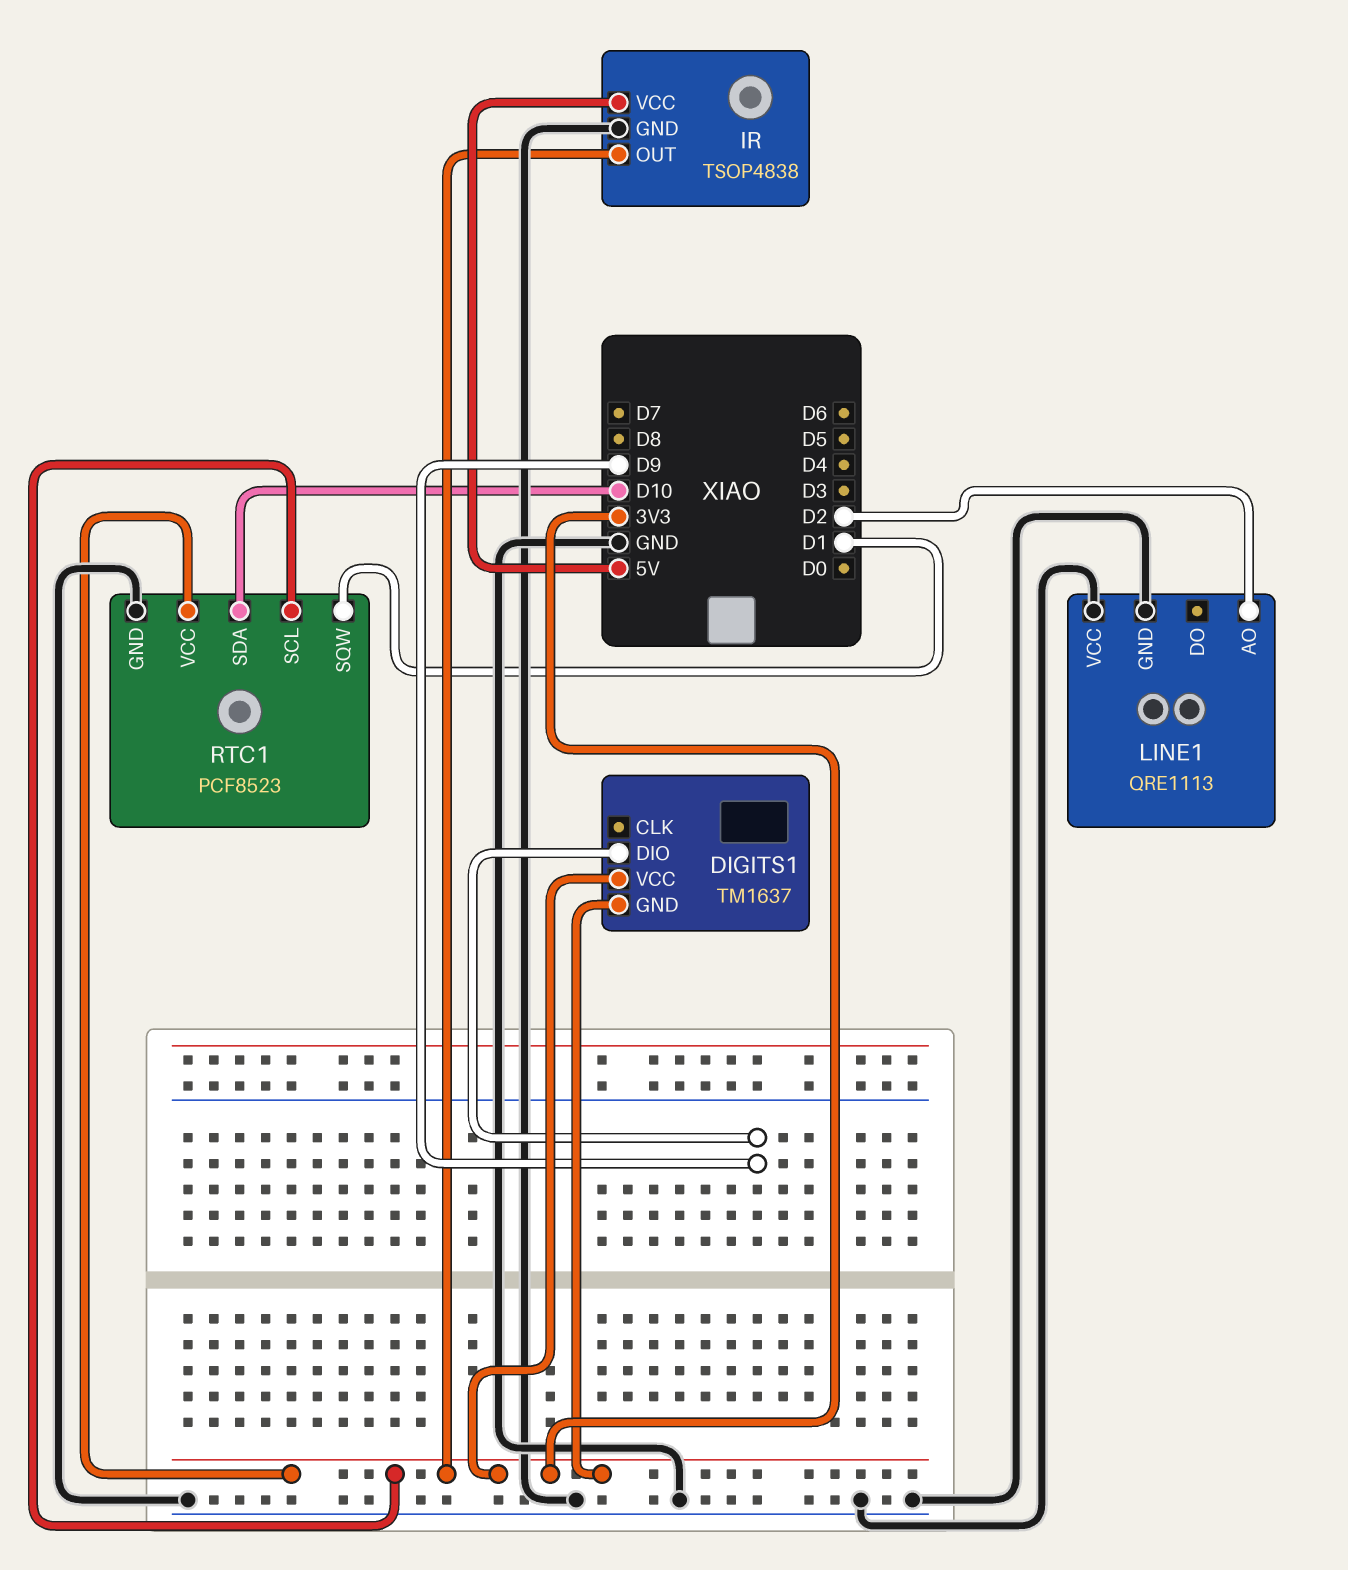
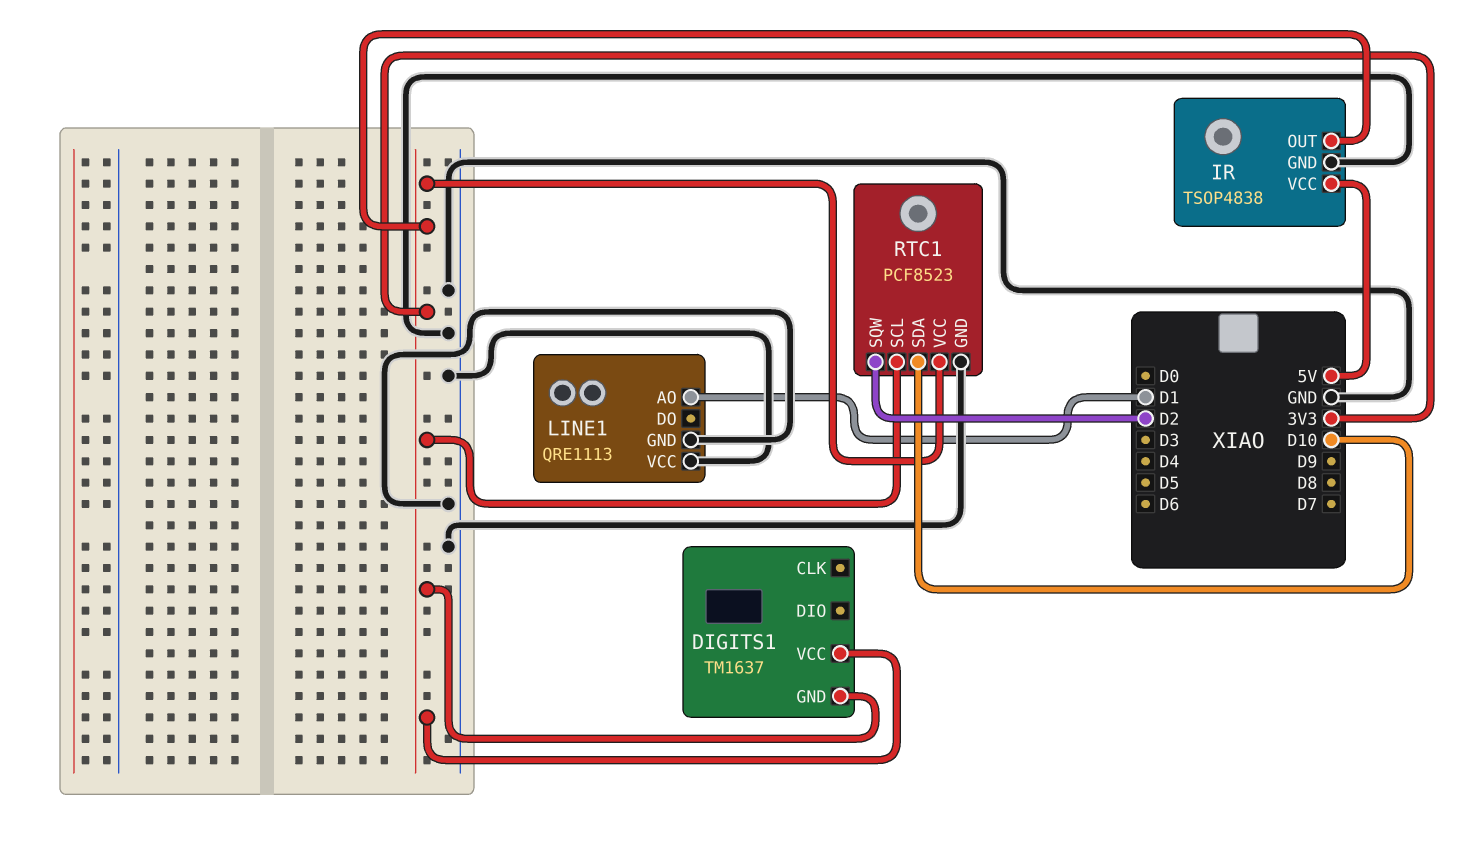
DIGITS1 pin DIO: D9 -> none
LINE1 pin AO: D2 -> D1
RTC1 pin SQW: D1 -> D2

